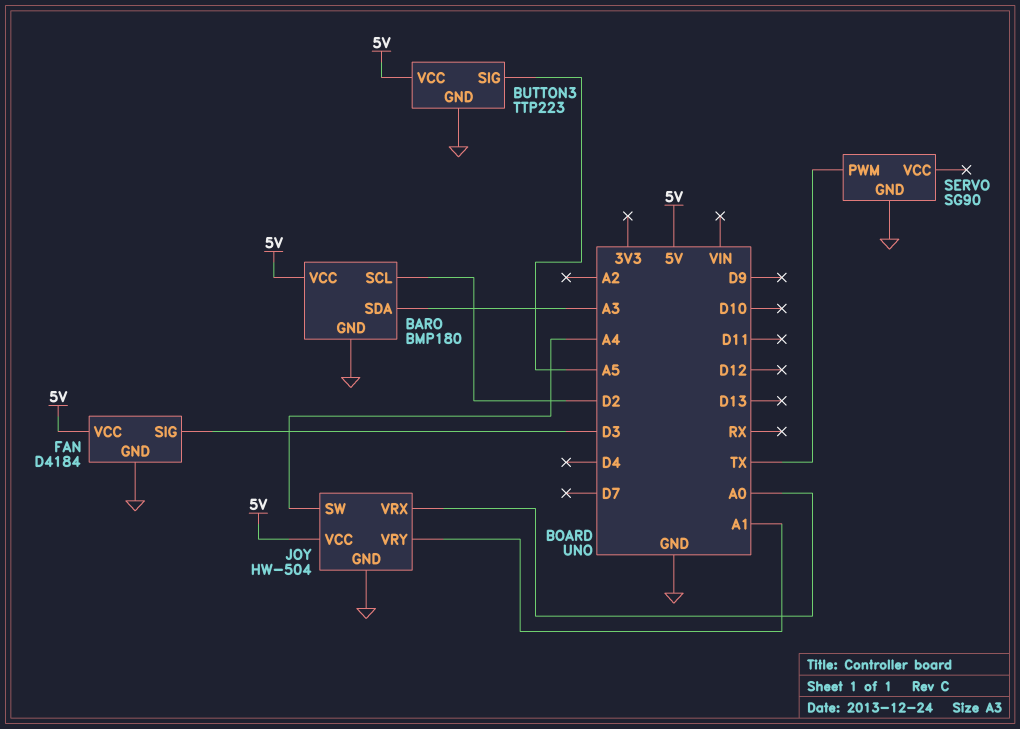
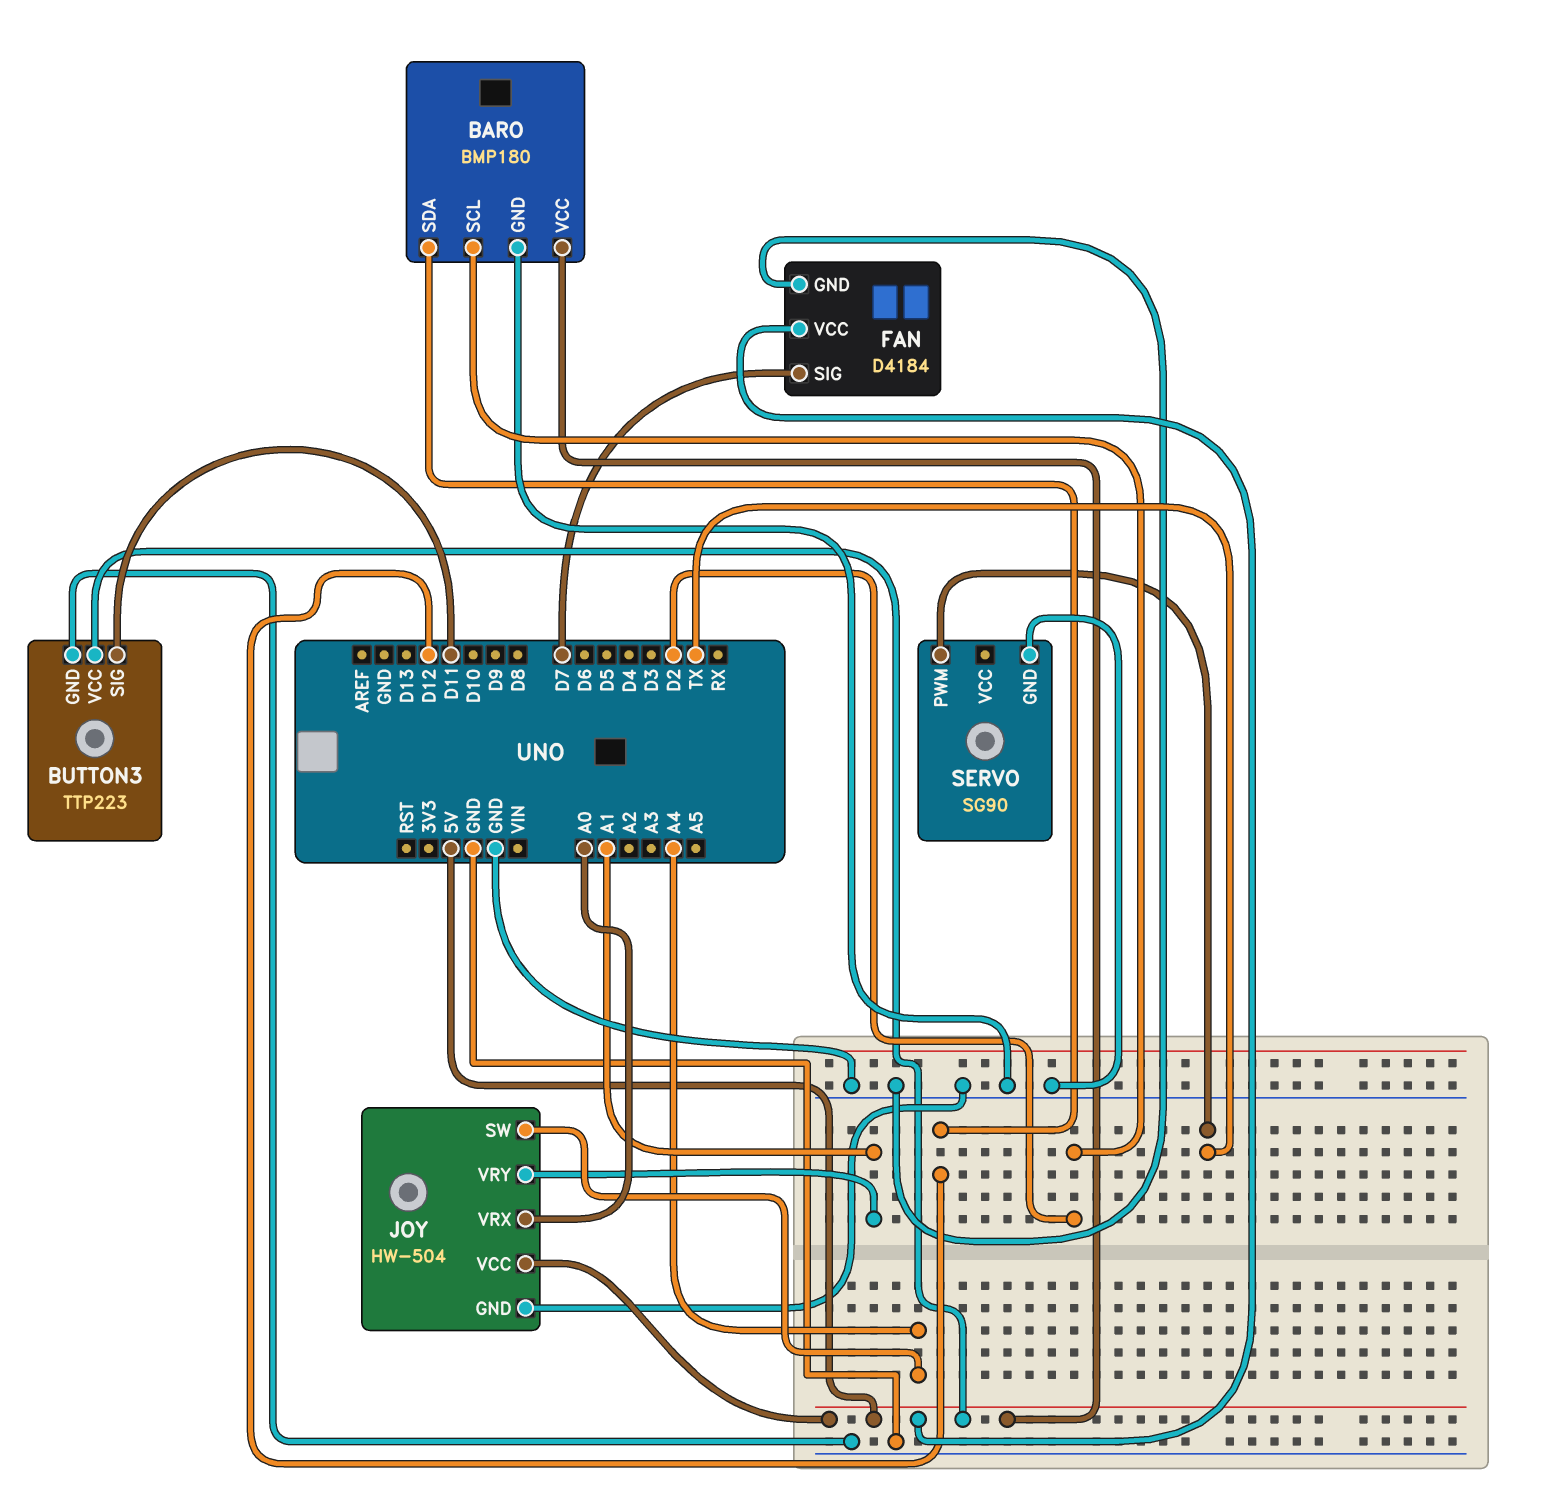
BARO pin SDA: A3 -> D12
BUTTON3 pin SIG: A5 -> D11
FAN pin SIG: D3 -> D7

